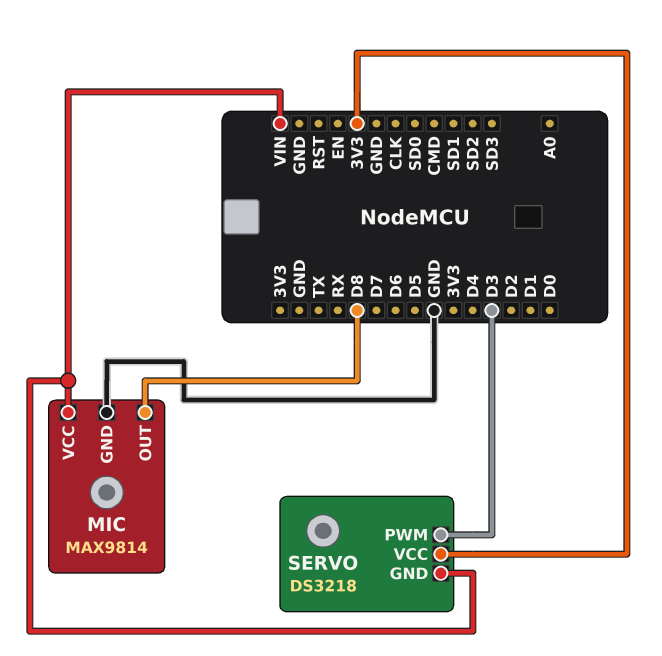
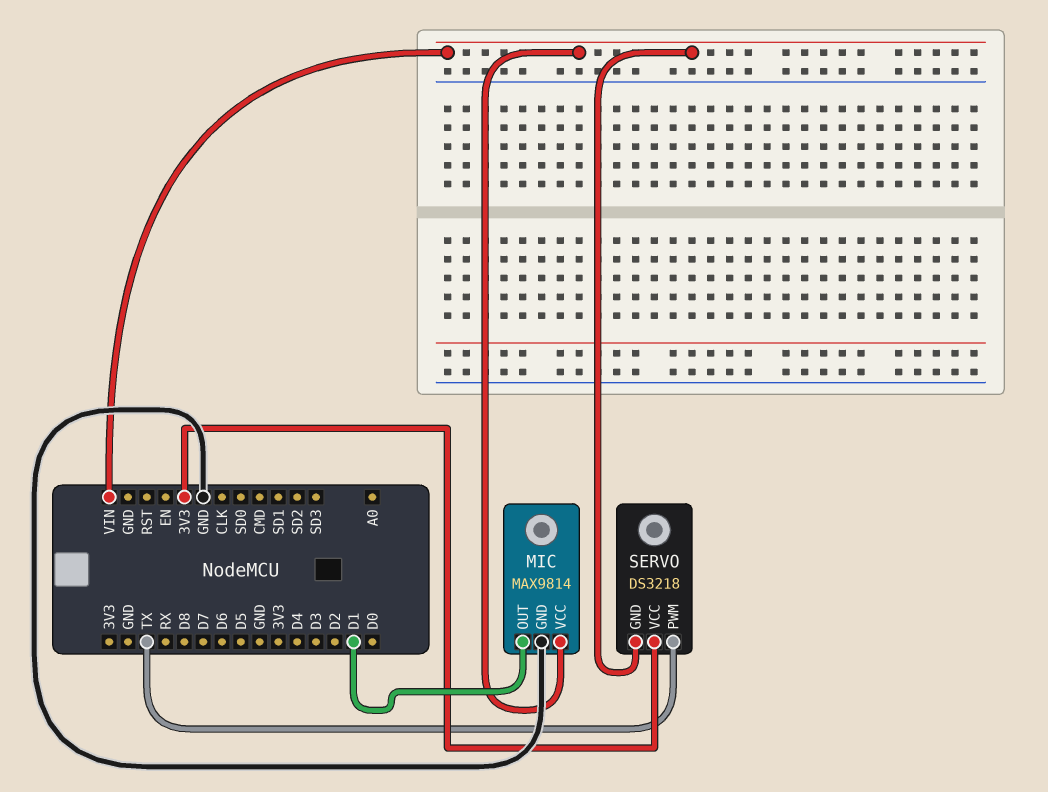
MIC pin OUT: D8 -> D1
SERVO pin PWM: D3 -> TX

